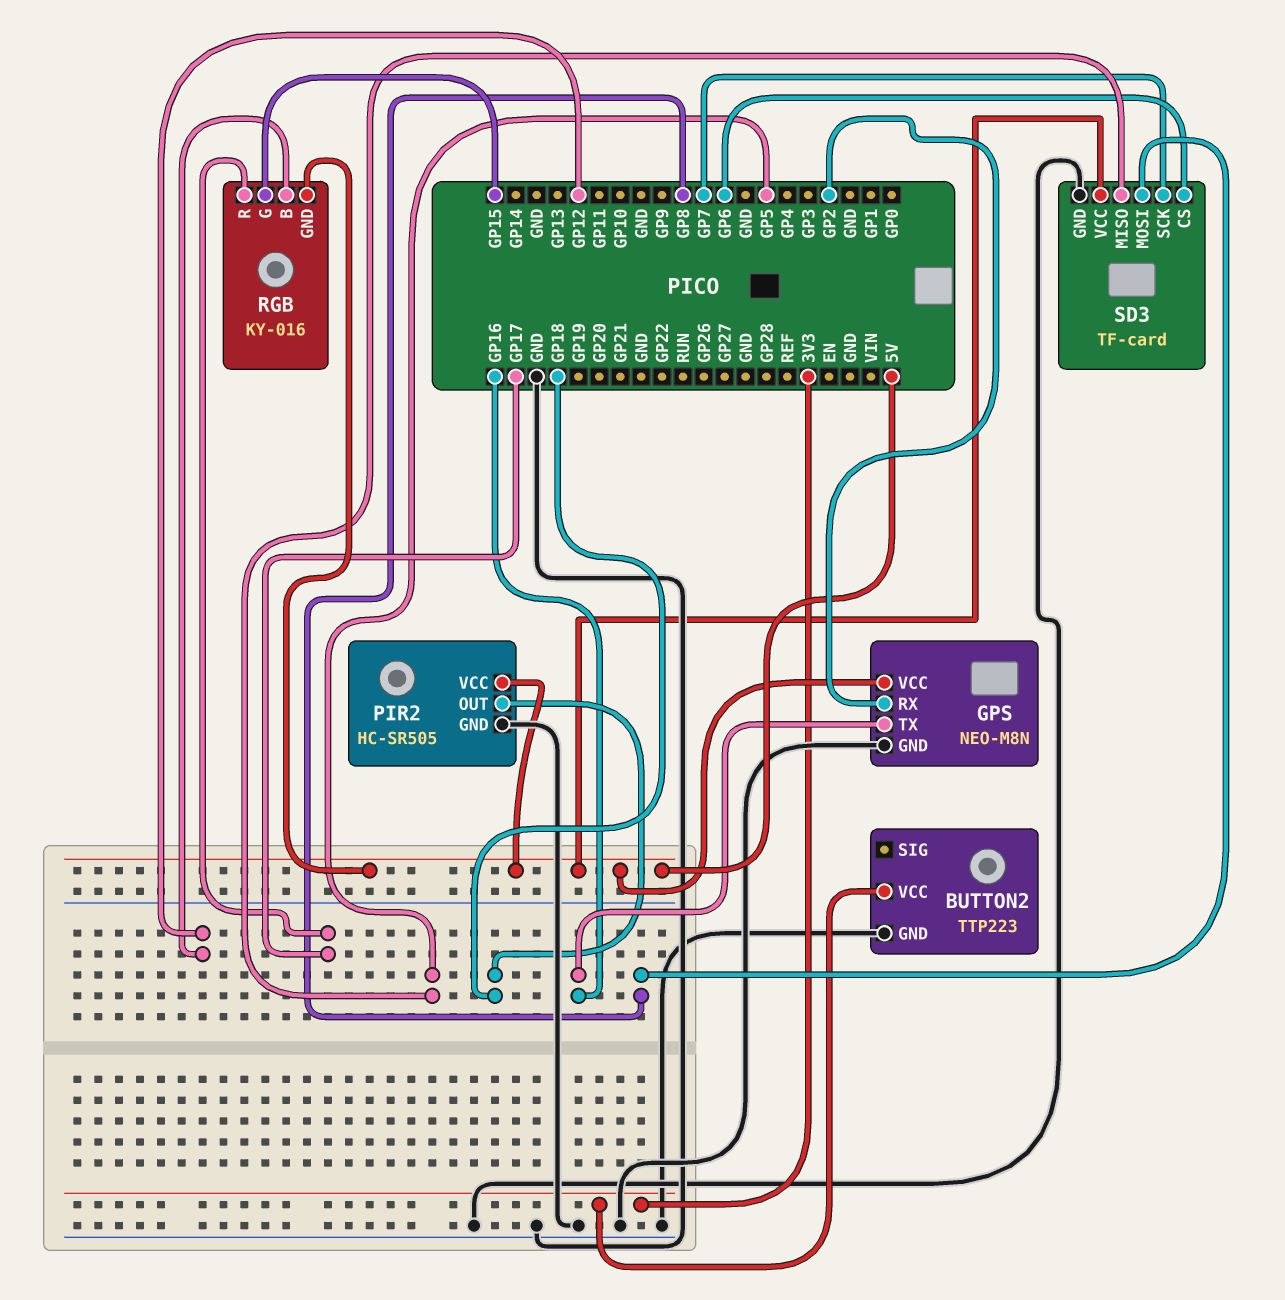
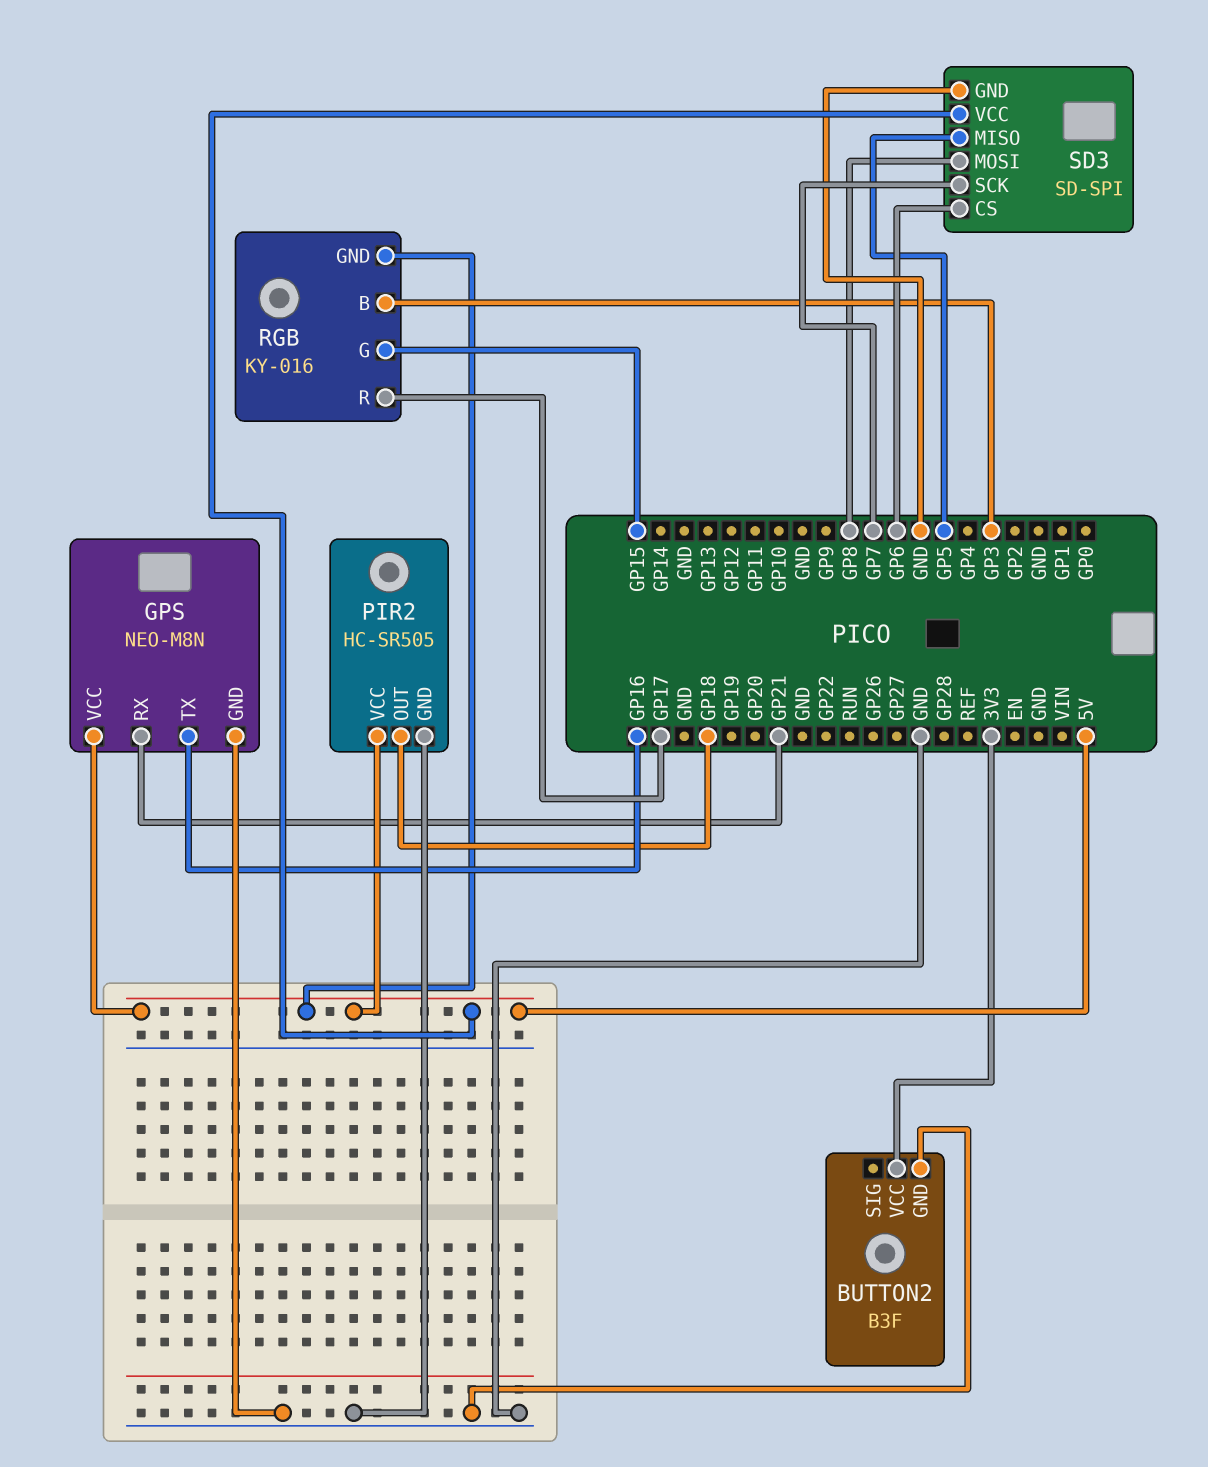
BUTTON2: TTP223 -> B3F
GPS pin RX: GP2 -> GP21
RGB pin B: GP12 -> GP3
SD3: TF-card -> SD-SPI

